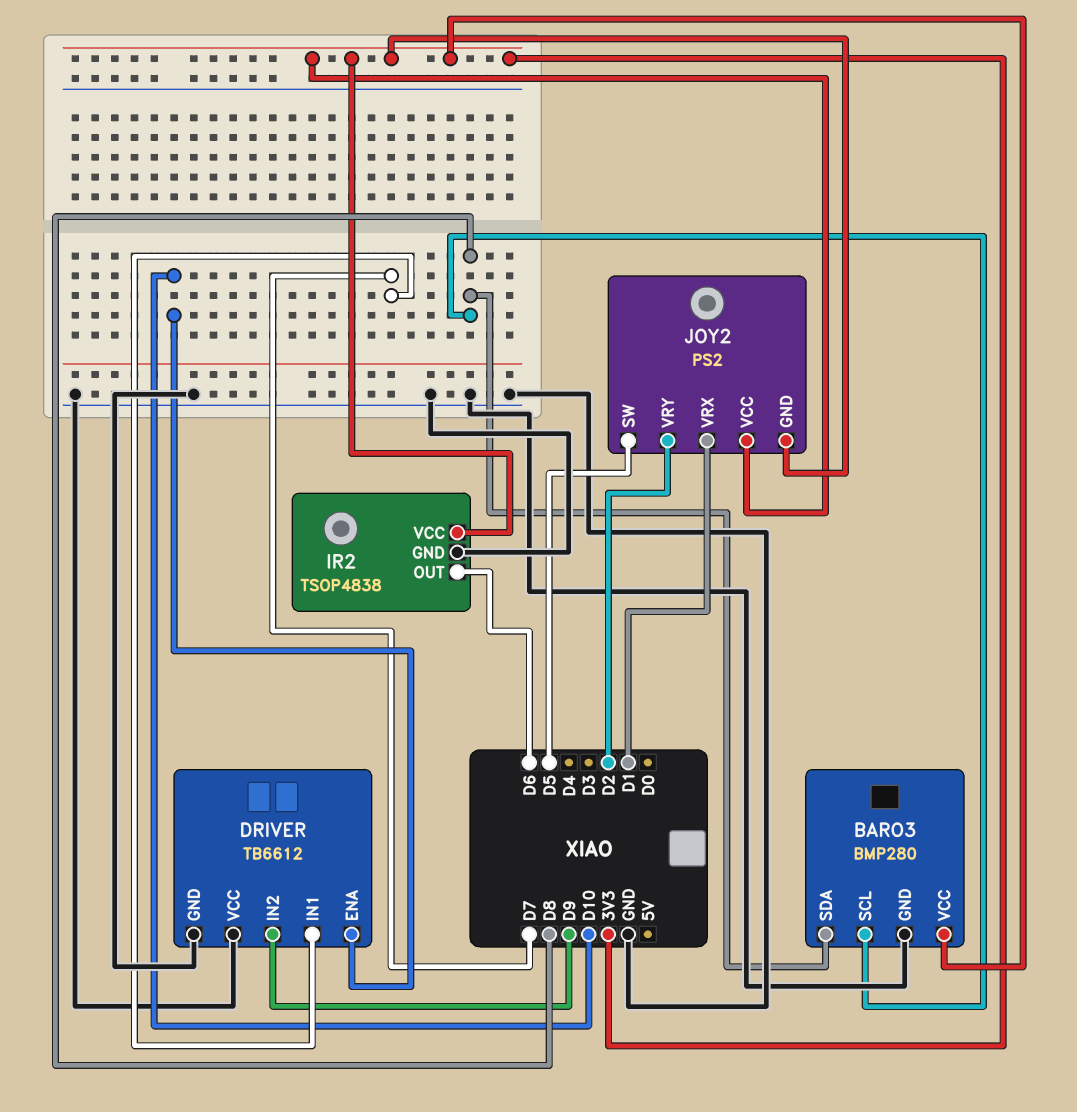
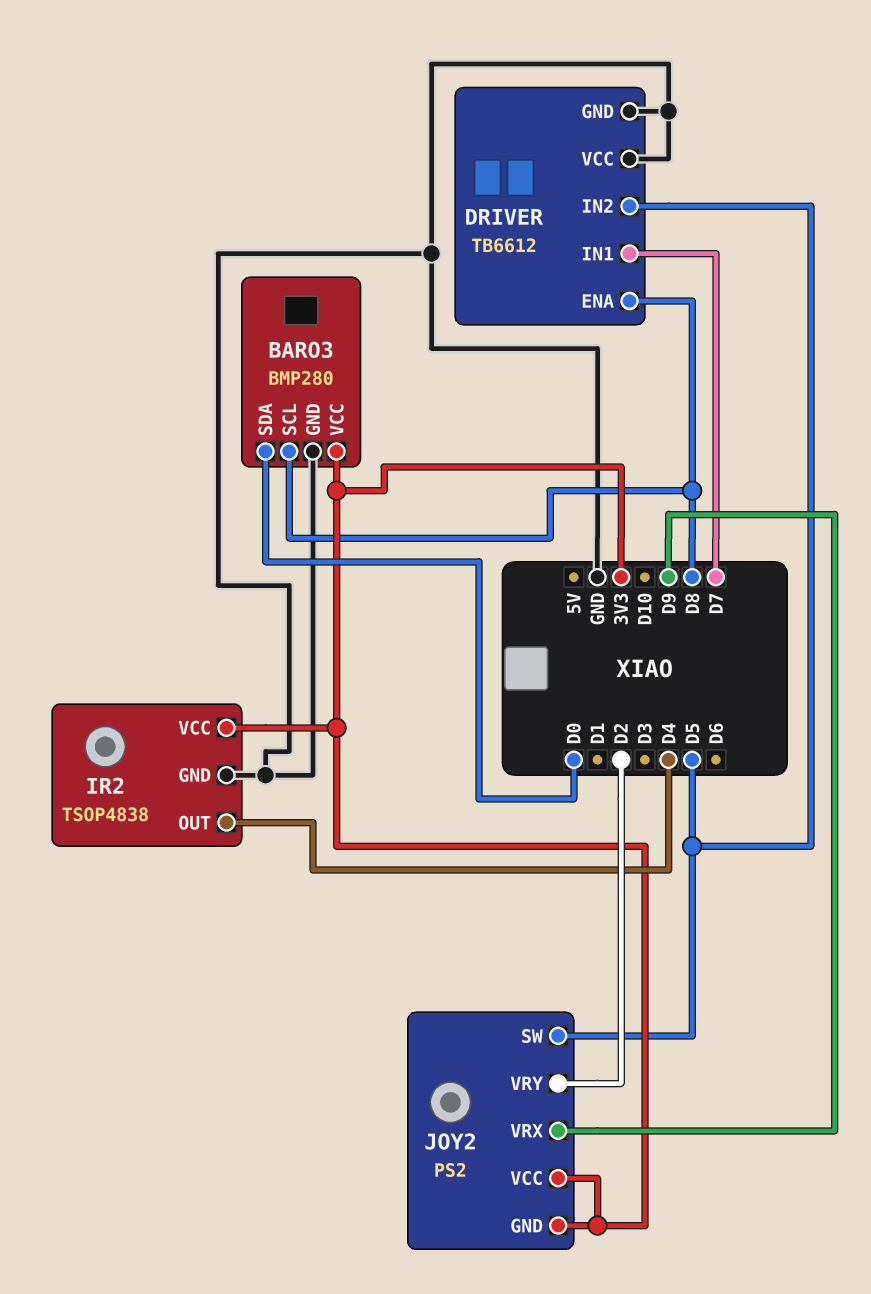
BARO3 pin SDA: D8 -> D0
DRIVER pin ENA: D10 -> D8
DRIVER pin IN2: D9 -> D5
IR2 pin OUT: D6 -> D4
JOY2 pin VRX: D1 -> D9

